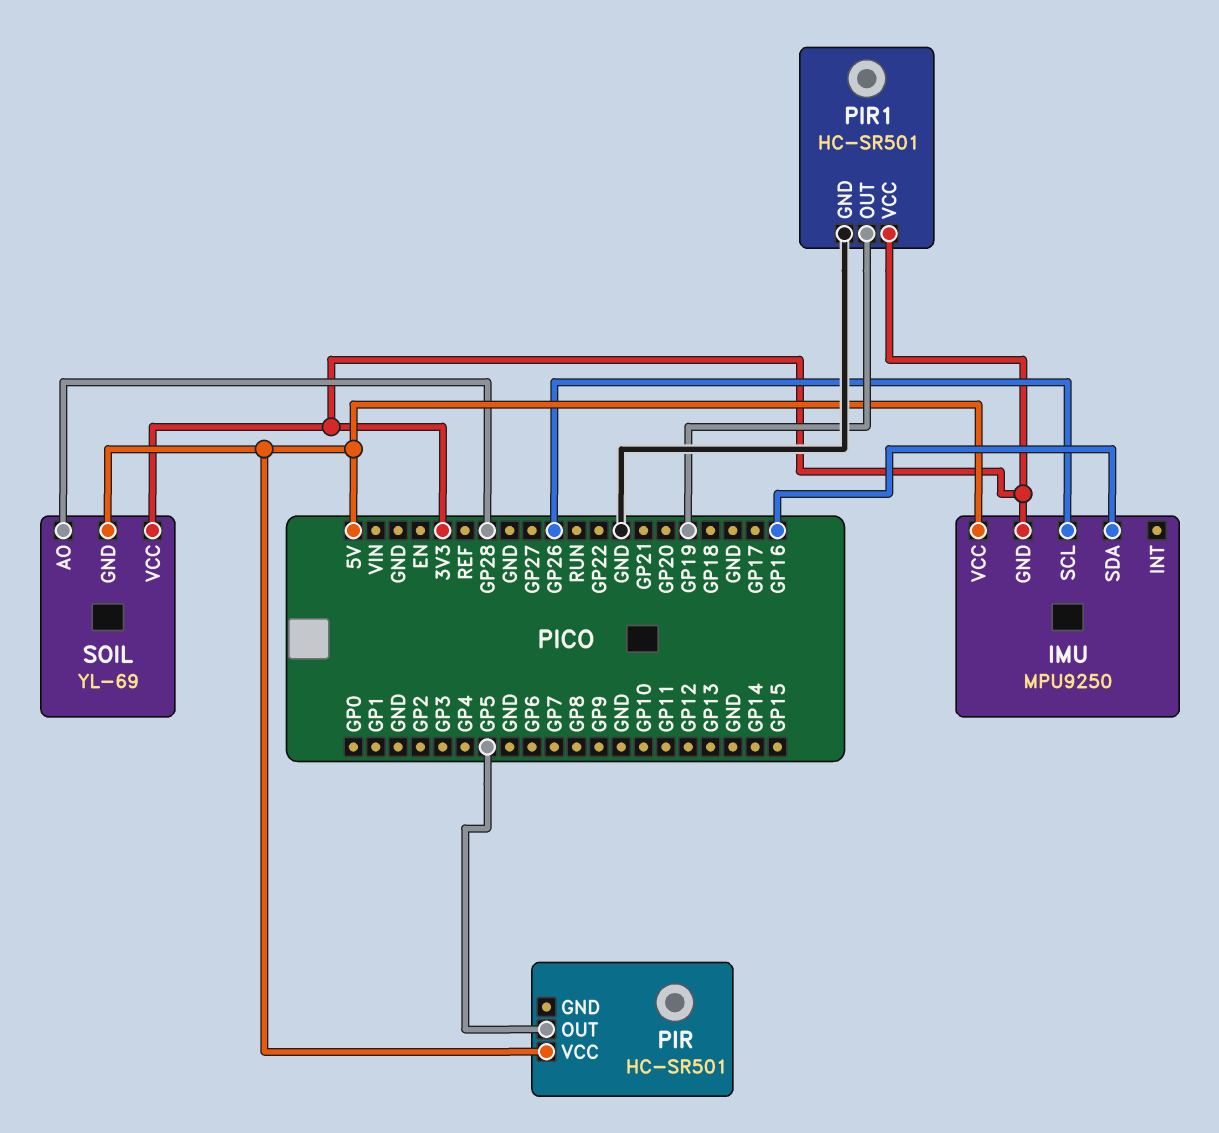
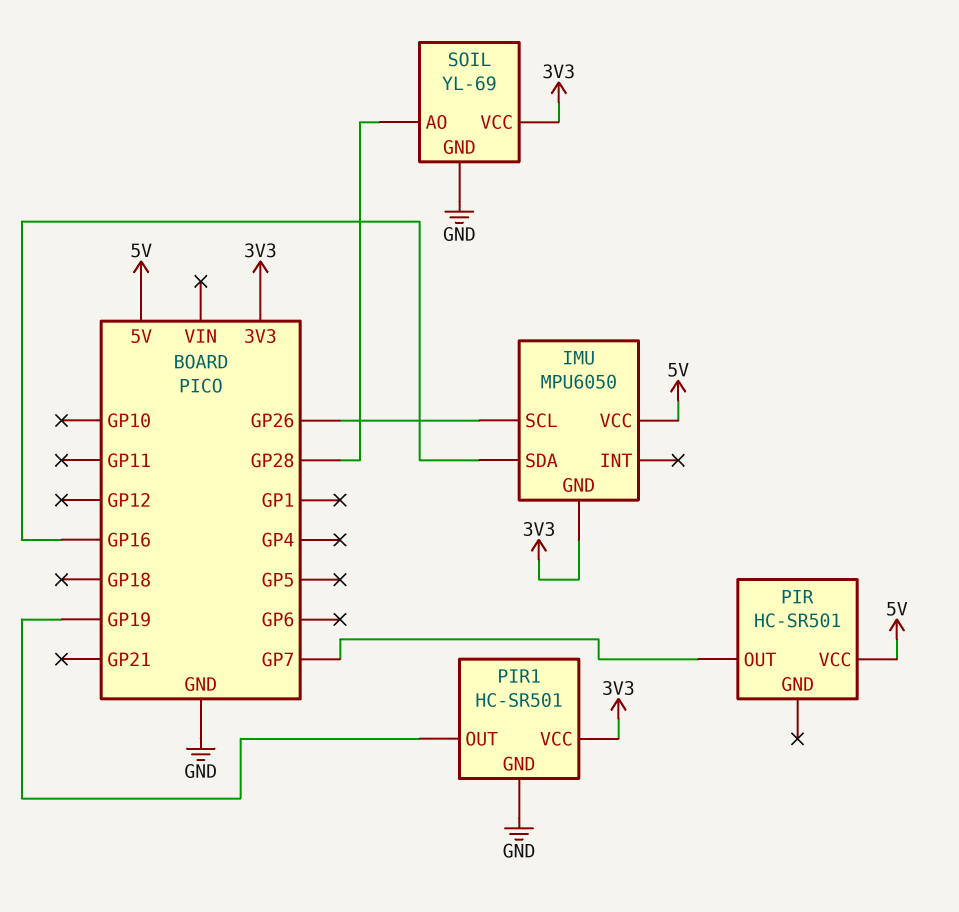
IMU: MPU9250 -> MPU6050
PIR pin OUT: GP5 -> GP7
SOIL pin GND: 5V -> GND

